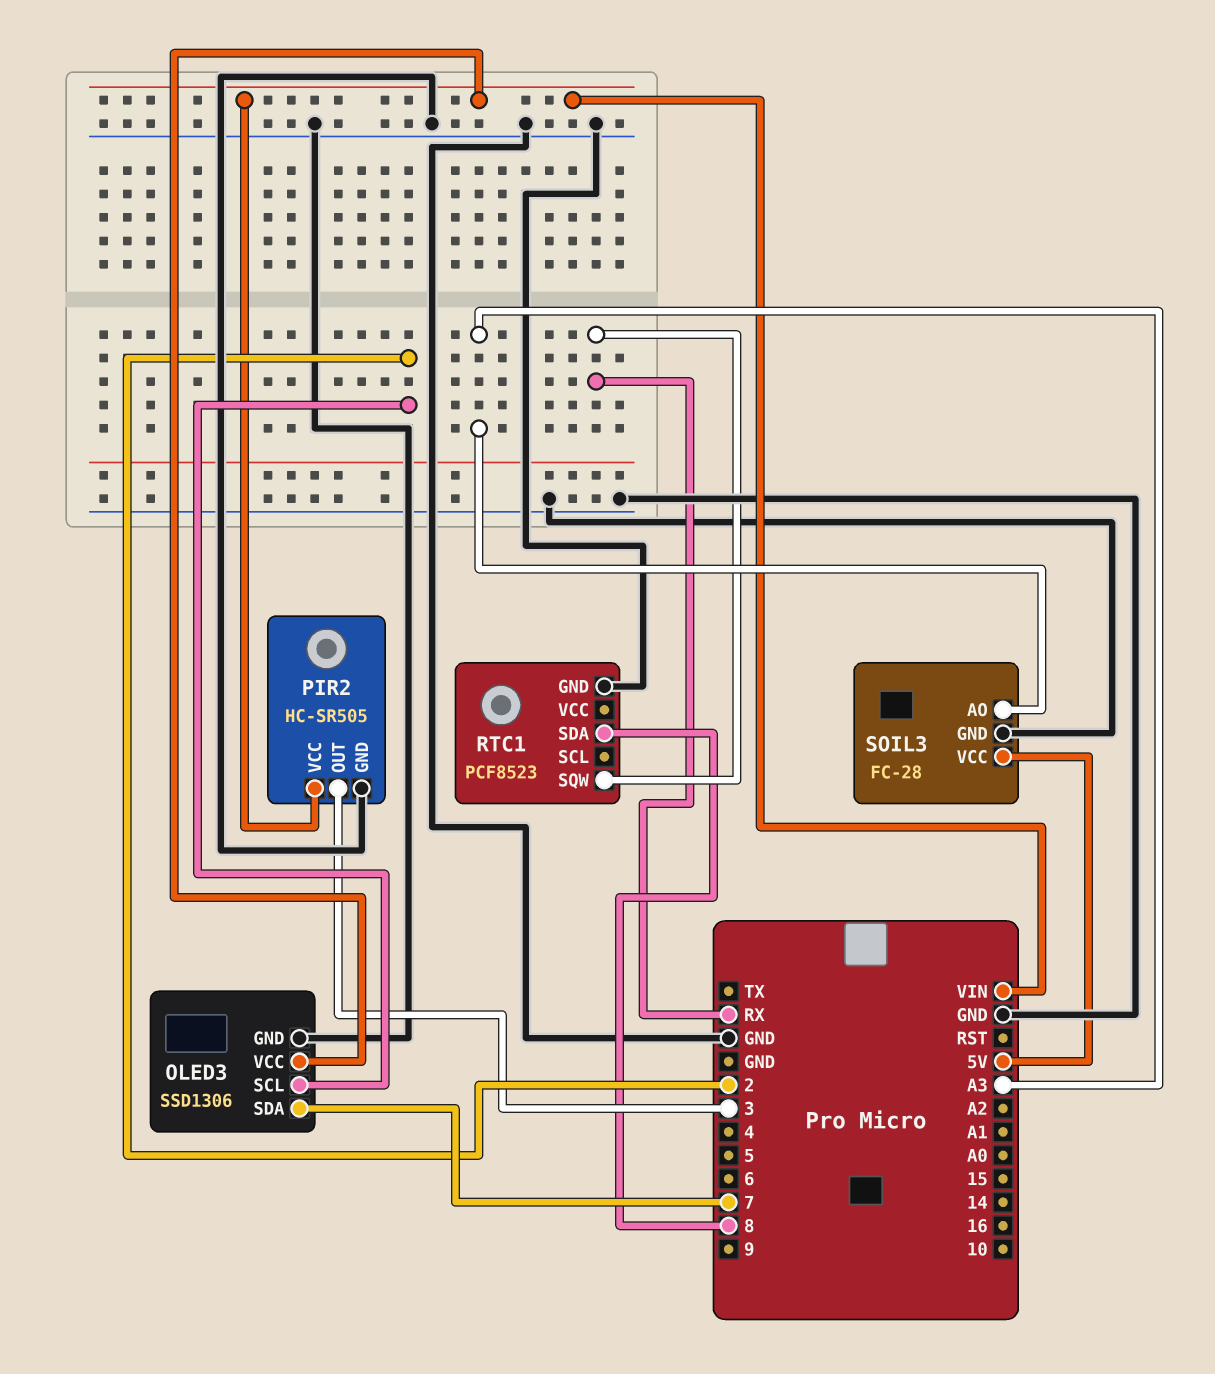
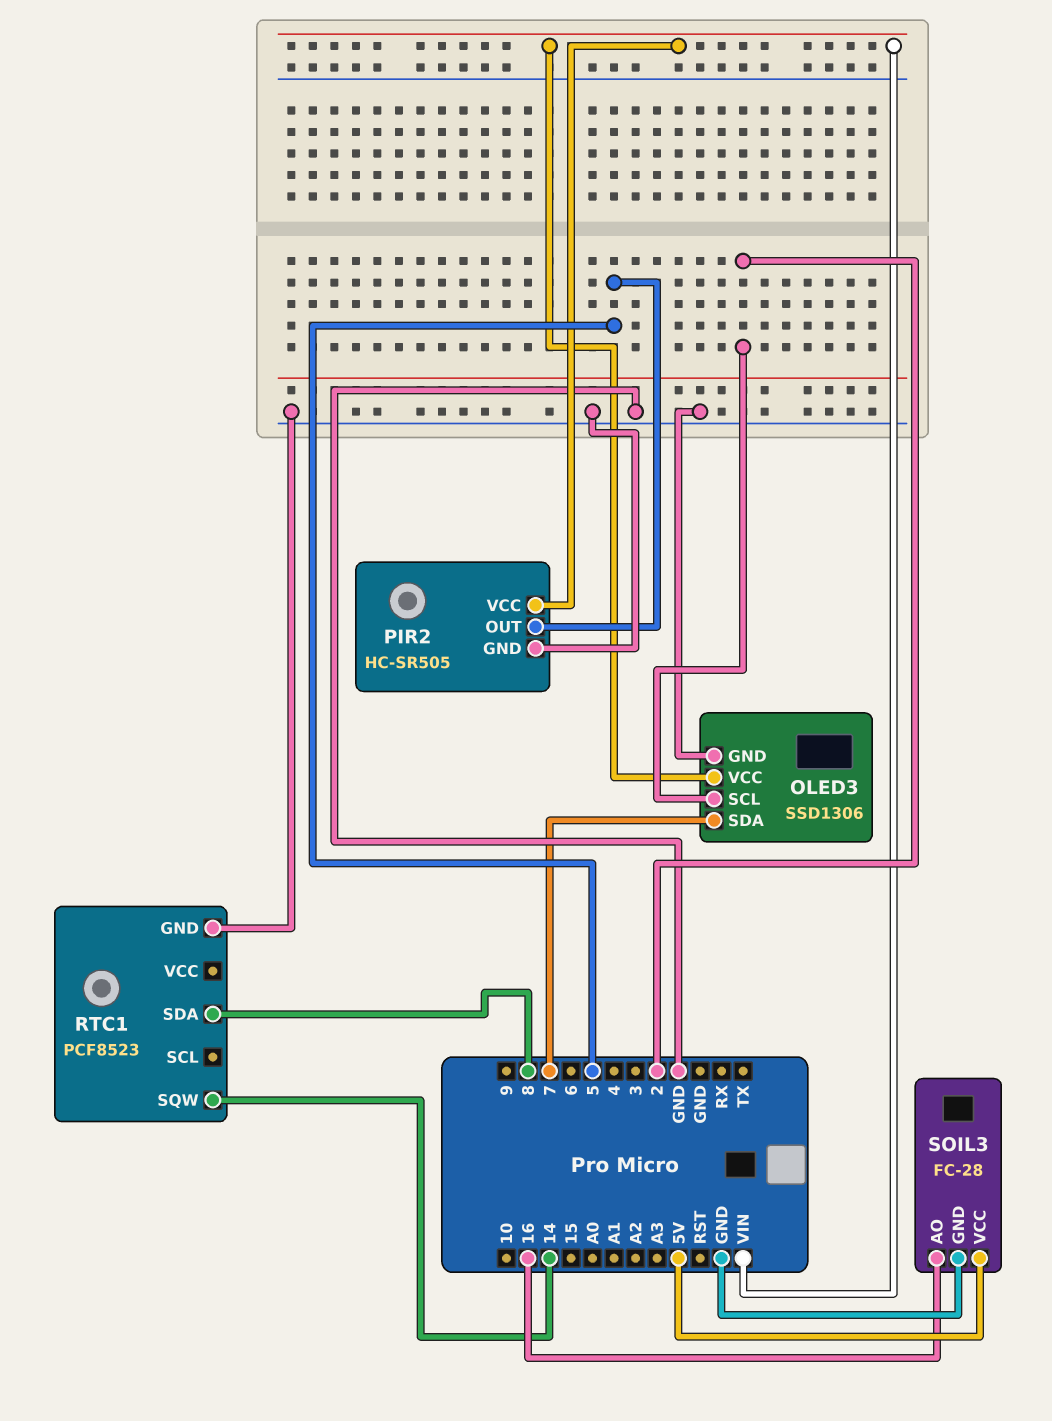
PIR2 pin OUT: 3 -> 5
RTC1 pin SQW: RX -> 14
SOIL3 pin AO: A3 -> 16

